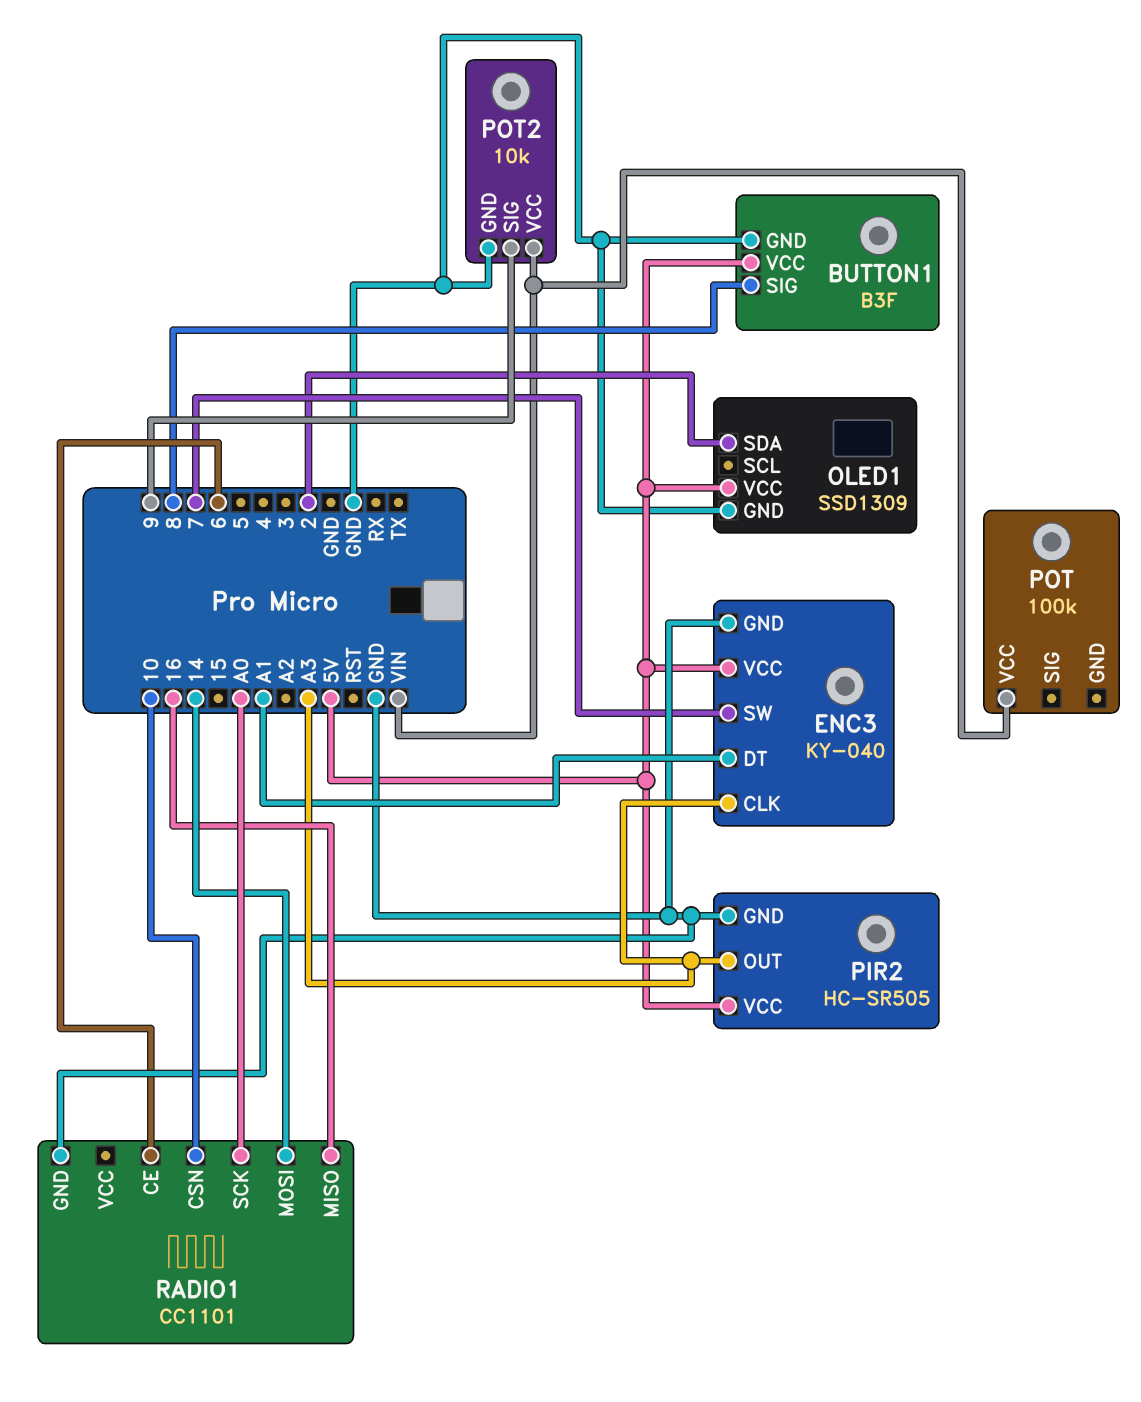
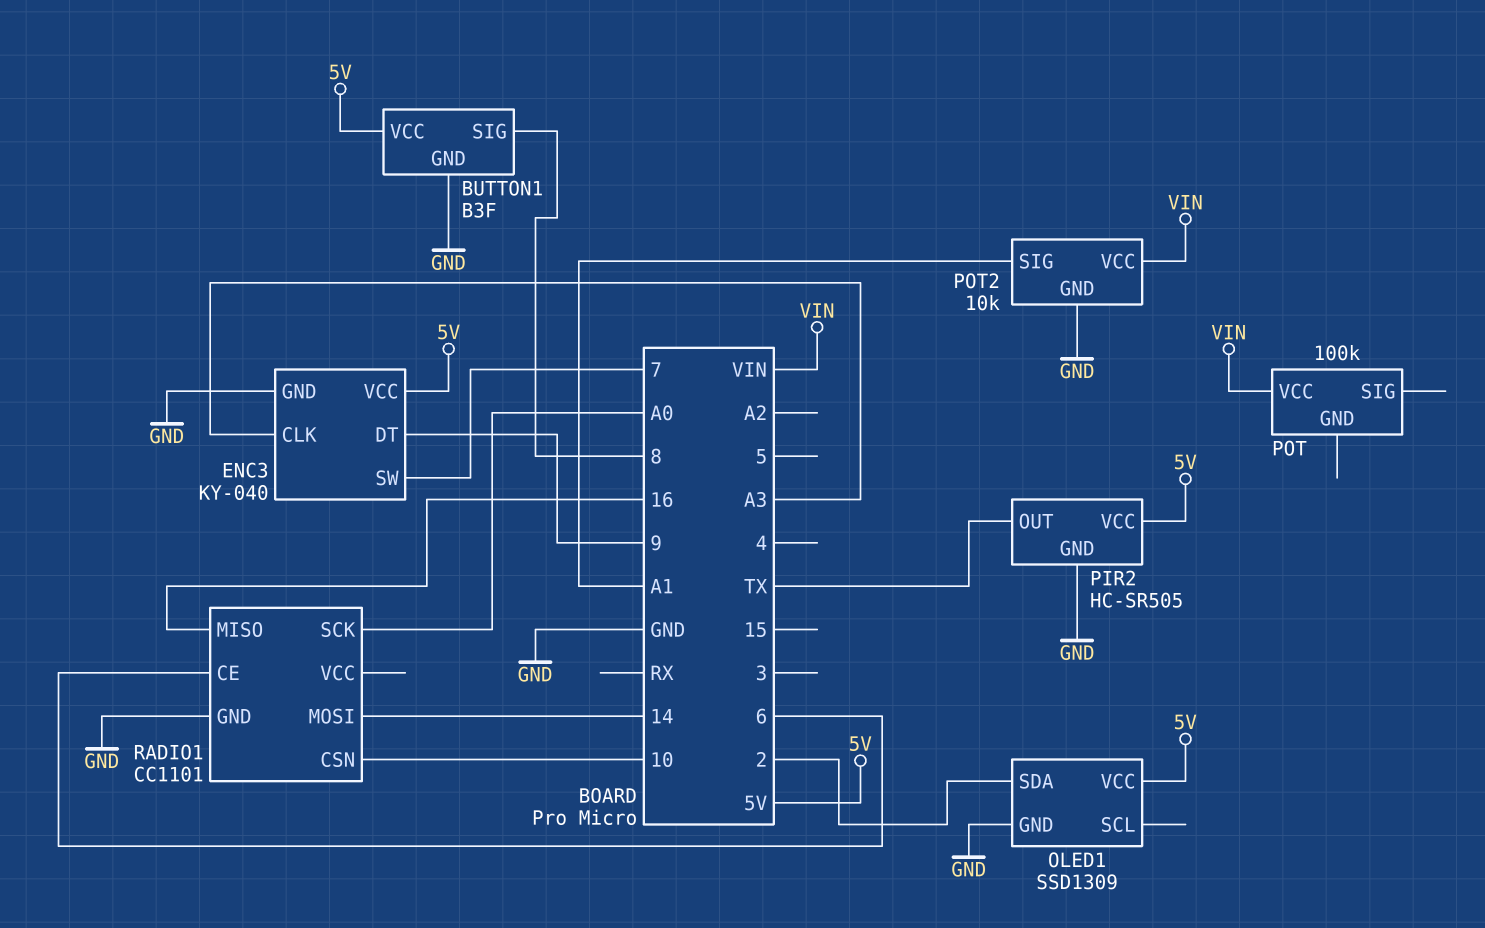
ENC3 pin DT: A1 -> 9
PIR2 pin OUT: A3 -> TX
POT2 pin SIG: 9 -> A1

